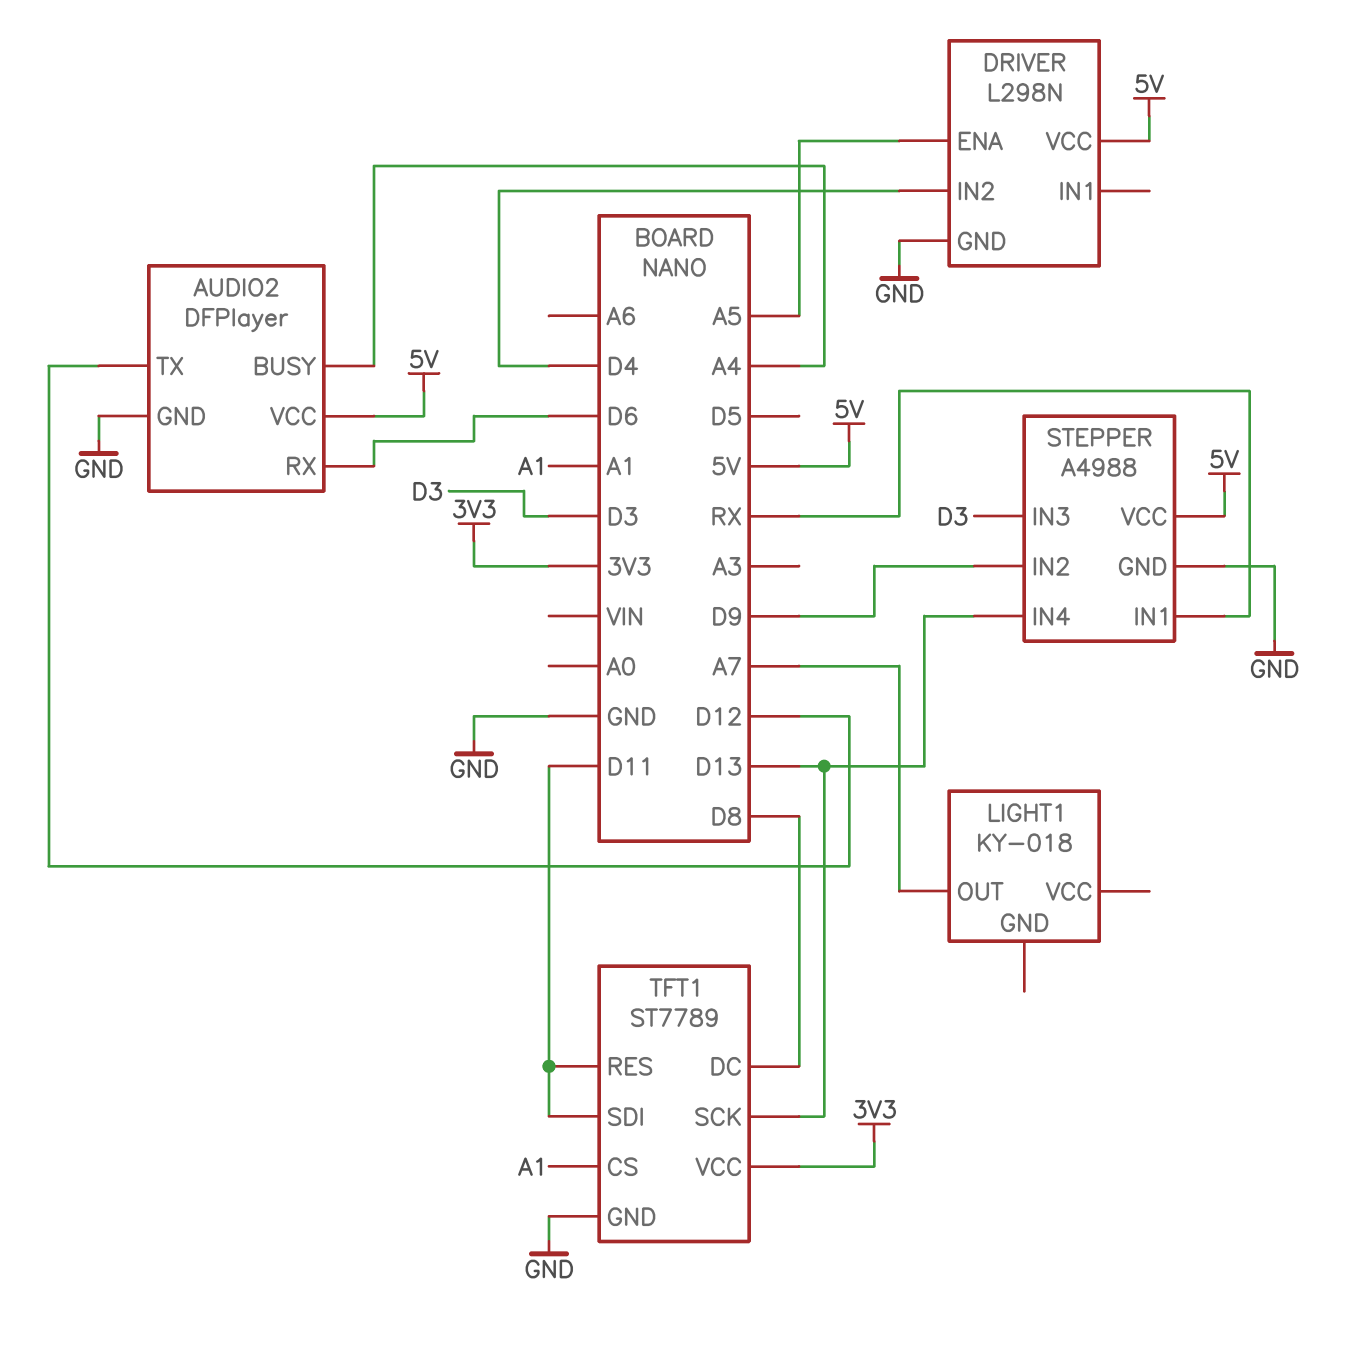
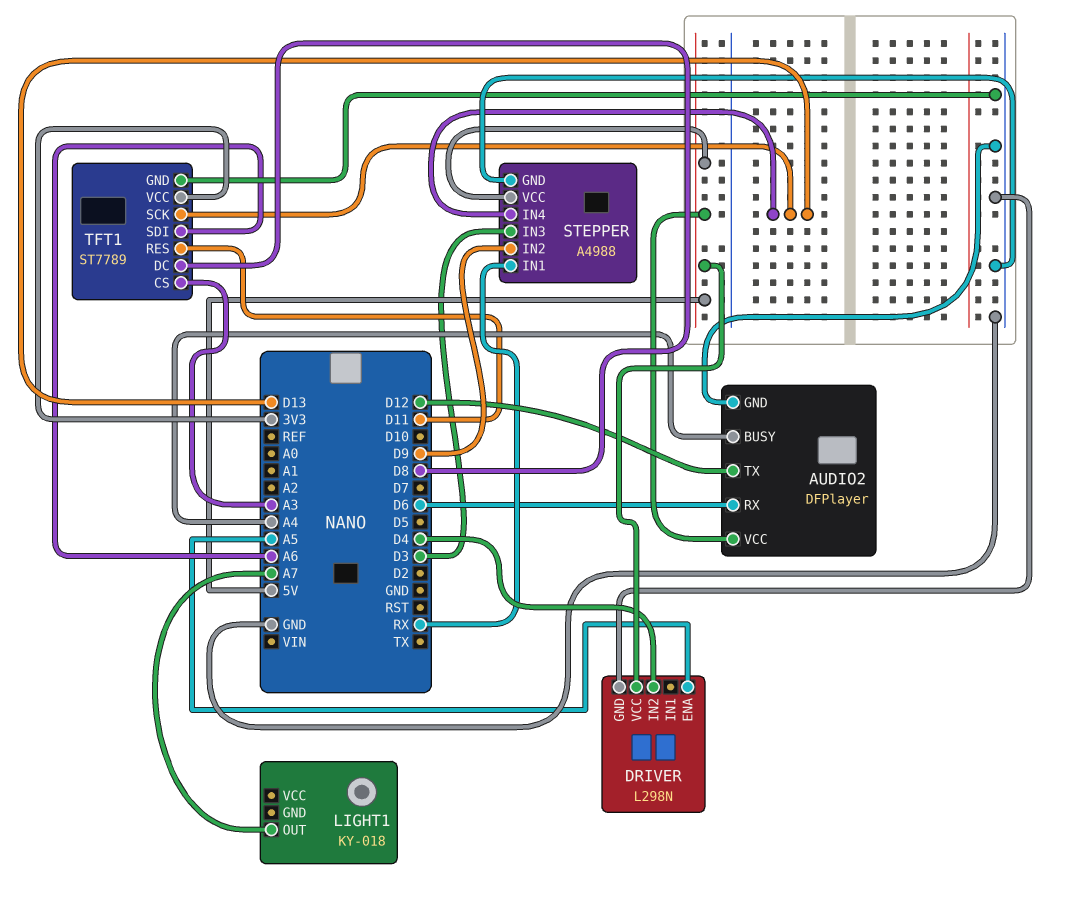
TFT1 pin CS: A1 -> A3
TFT1 pin SDI: D11 -> A6

